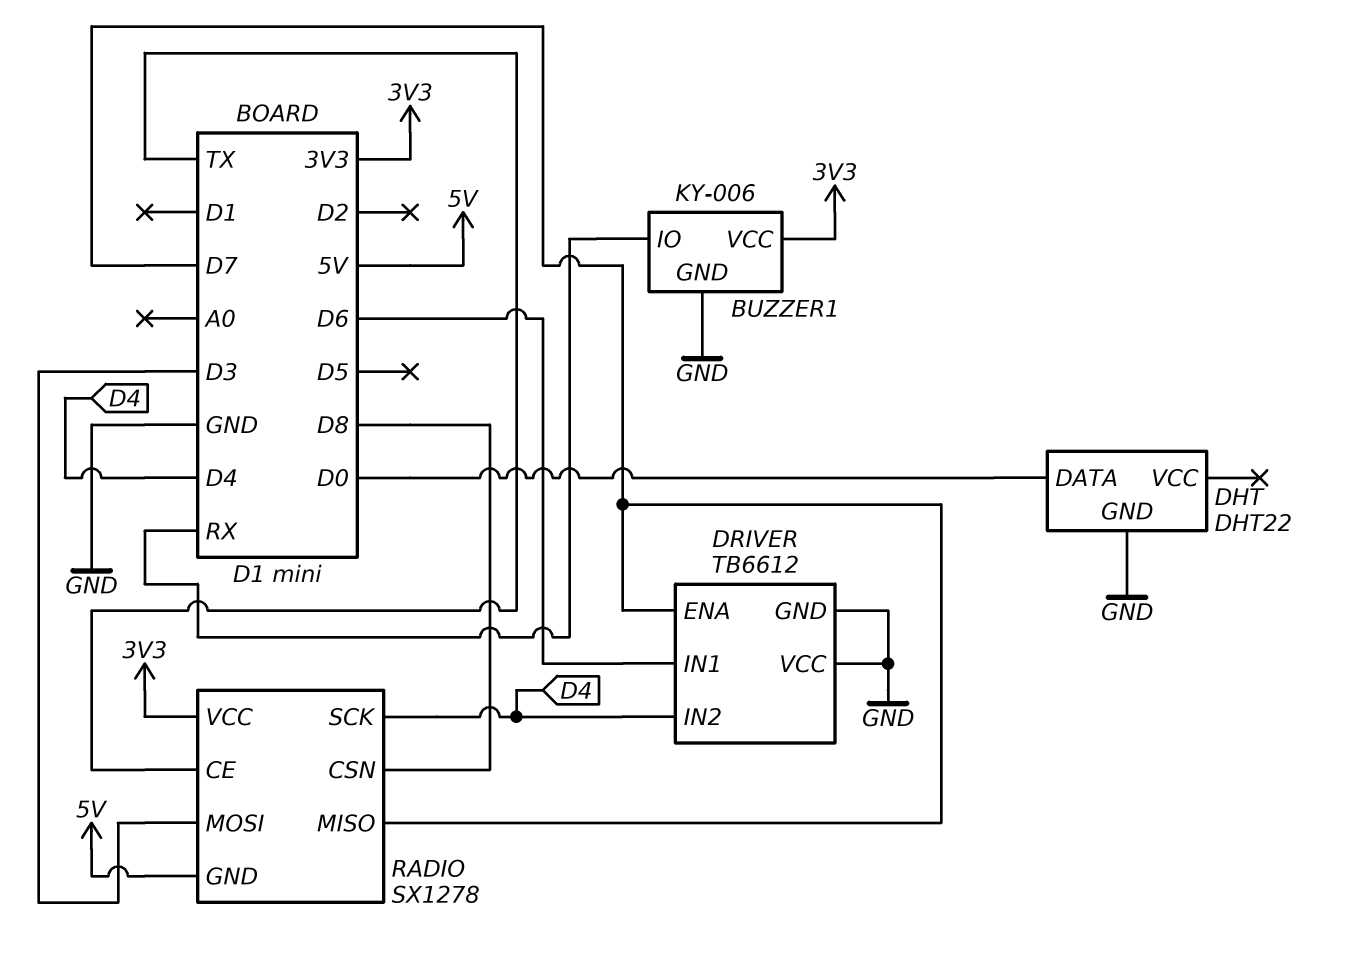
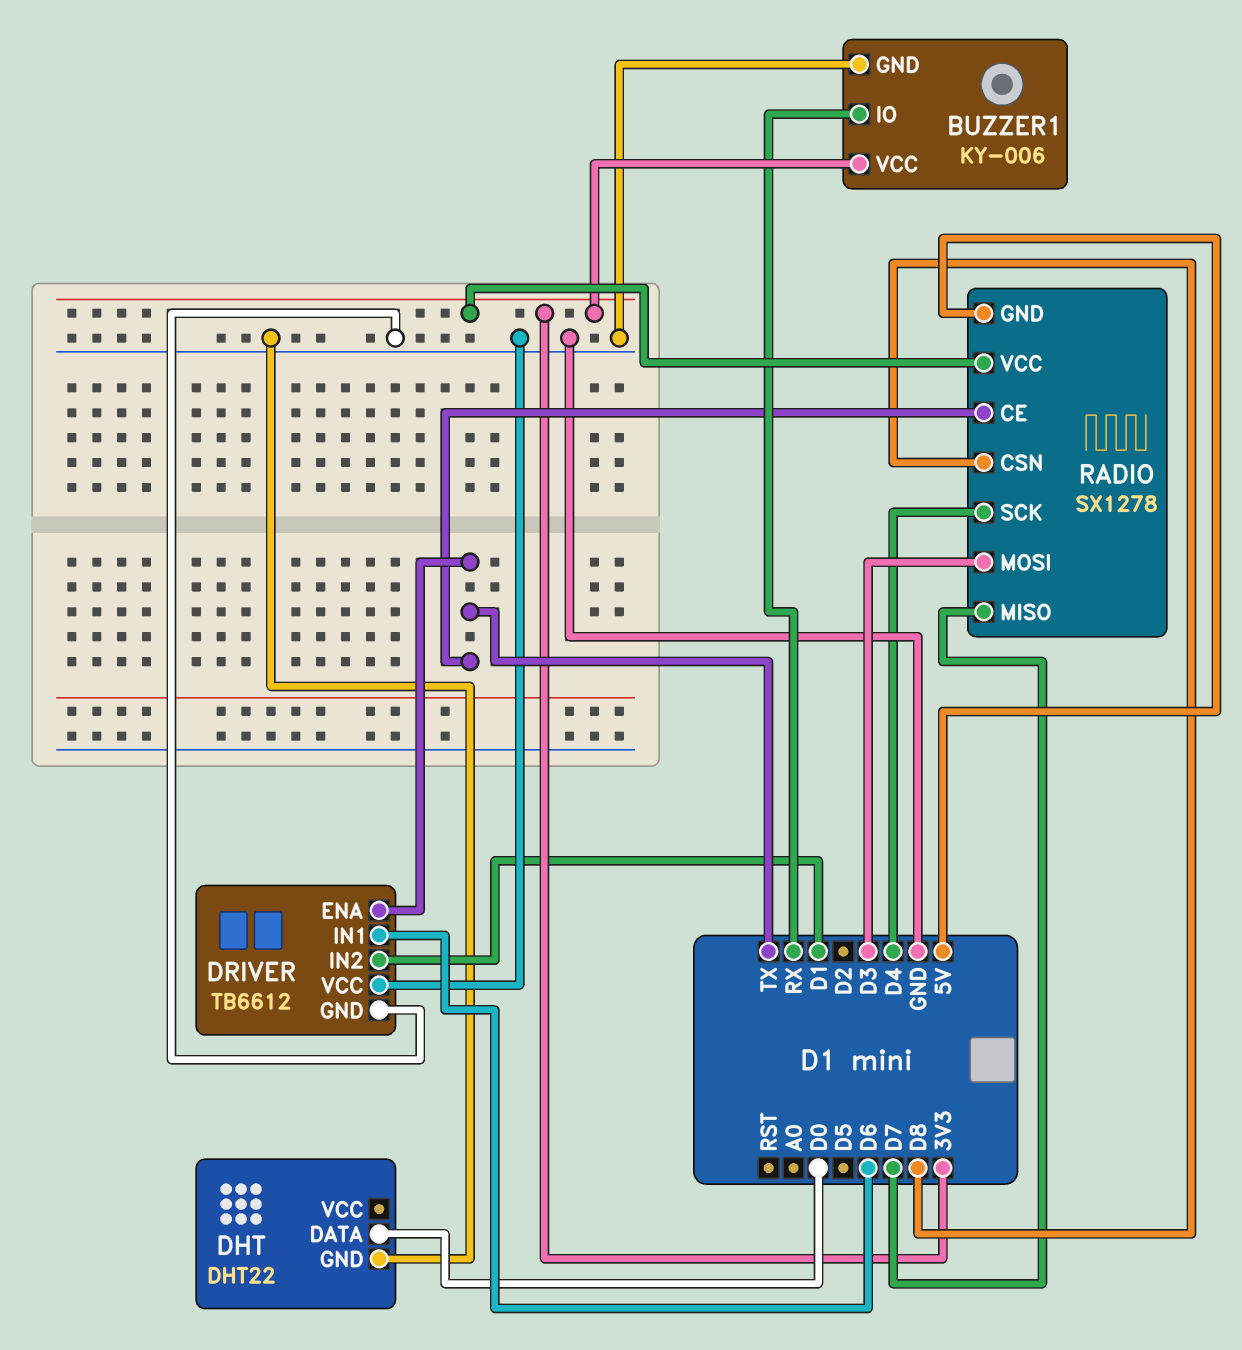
DRIVER pin ENA: D7 -> TX
DRIVER pin IN2: D4 -> D1

